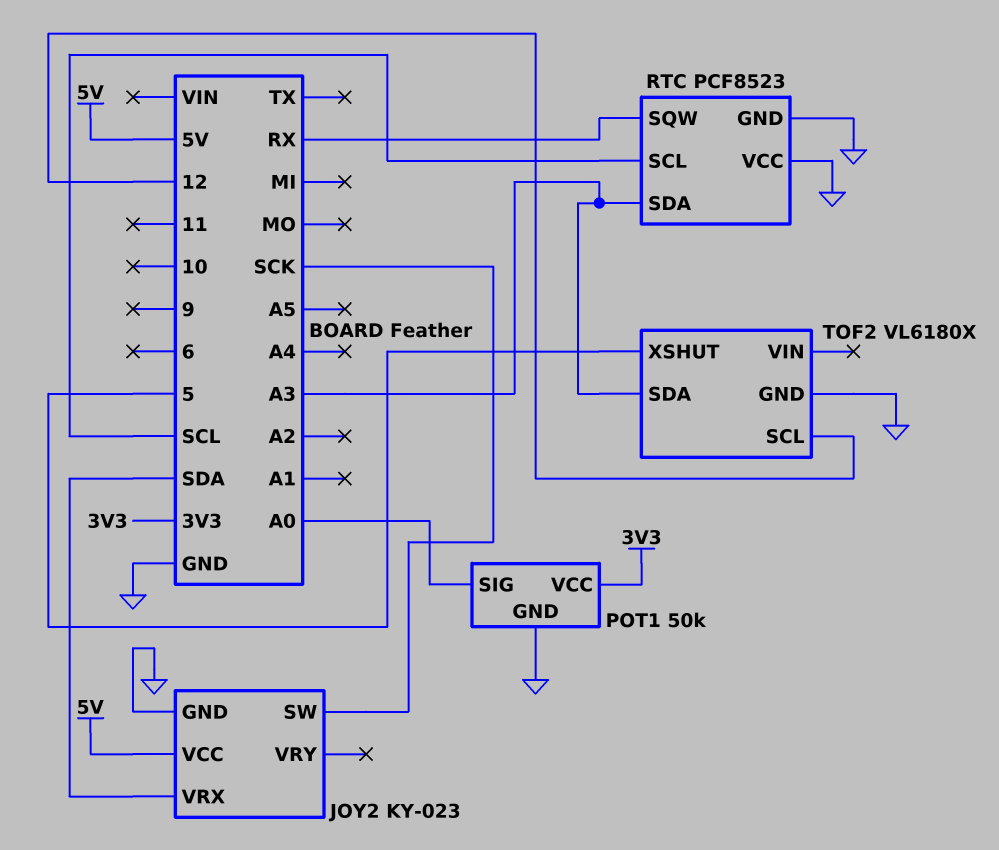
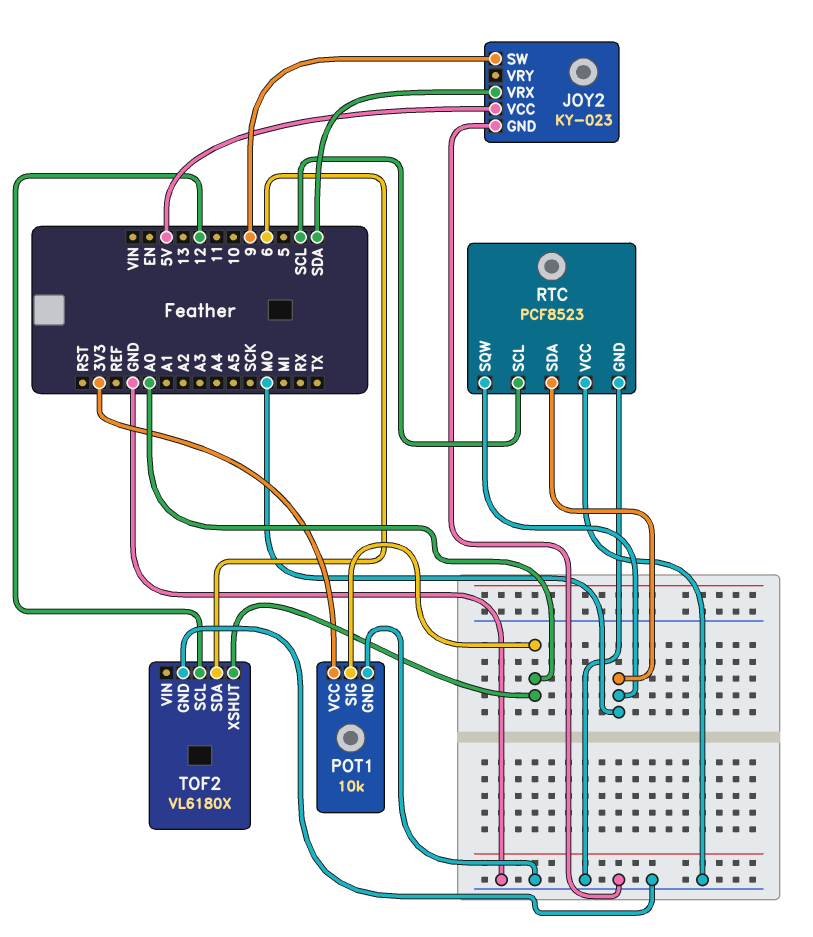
JOY2 pin SW: SCK -> 9
POT1: 50k -> 10k
RTC pin SDA: A3 -> MO
RTC pin SQW: RX -> MO
TOF2 pin SDA: A3 -> 6
TOF2 pin XSHUT: 5 -> A0

